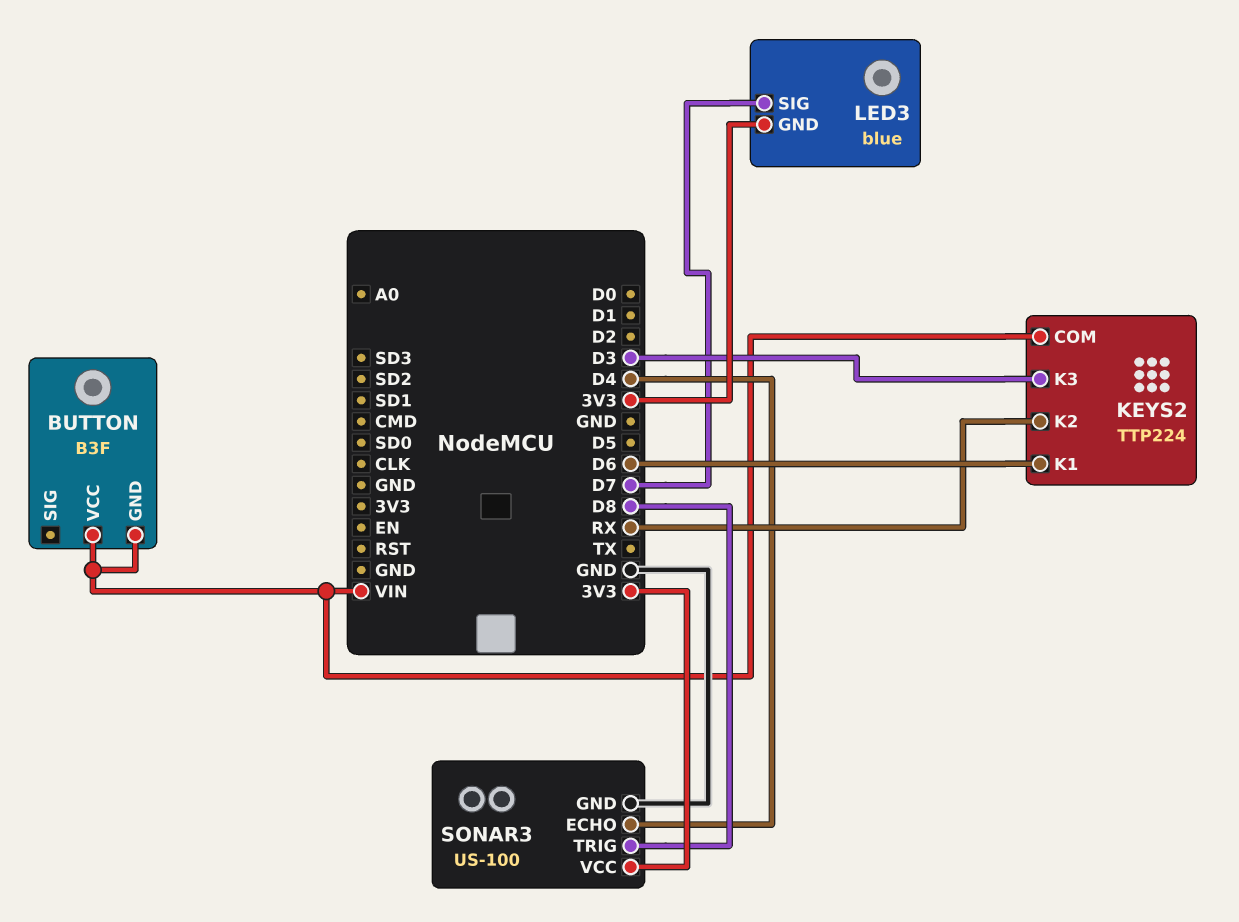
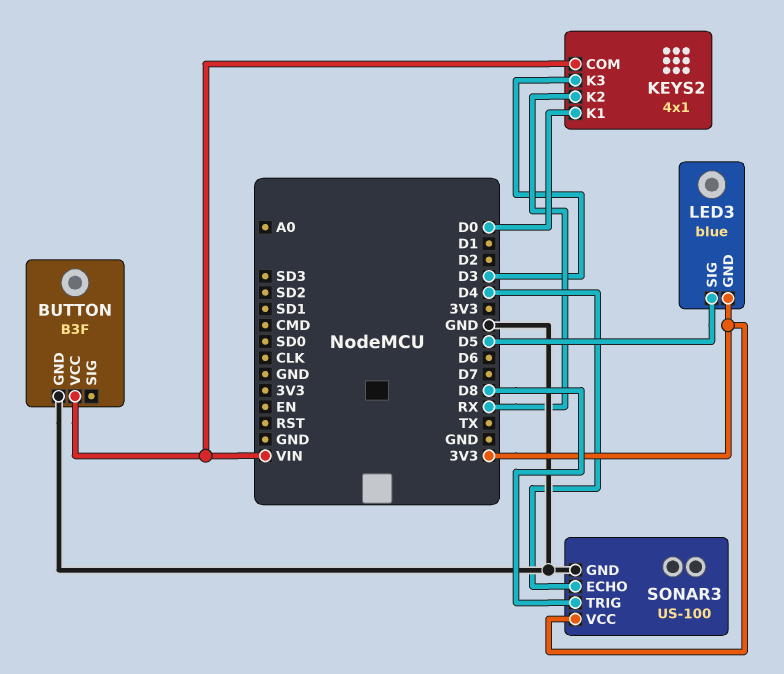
BUTTON pin GND: VIN -> GND
KEYS2: TTP224 -> 4x1
KEYS2 pin K1: D6 -> D0
LED3 pin SIG: D7 -> D5

